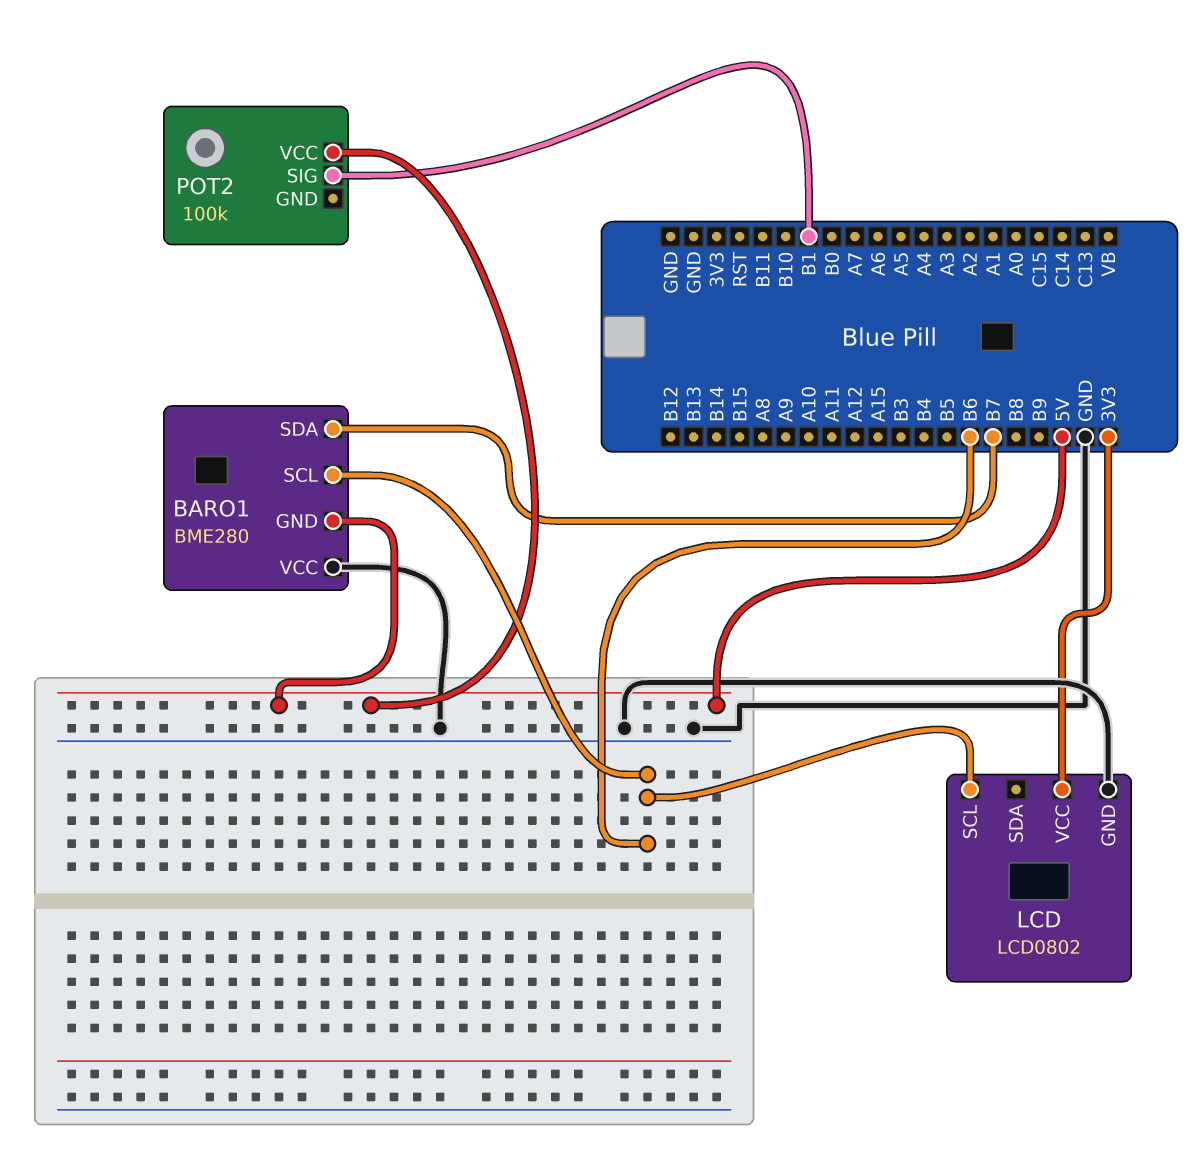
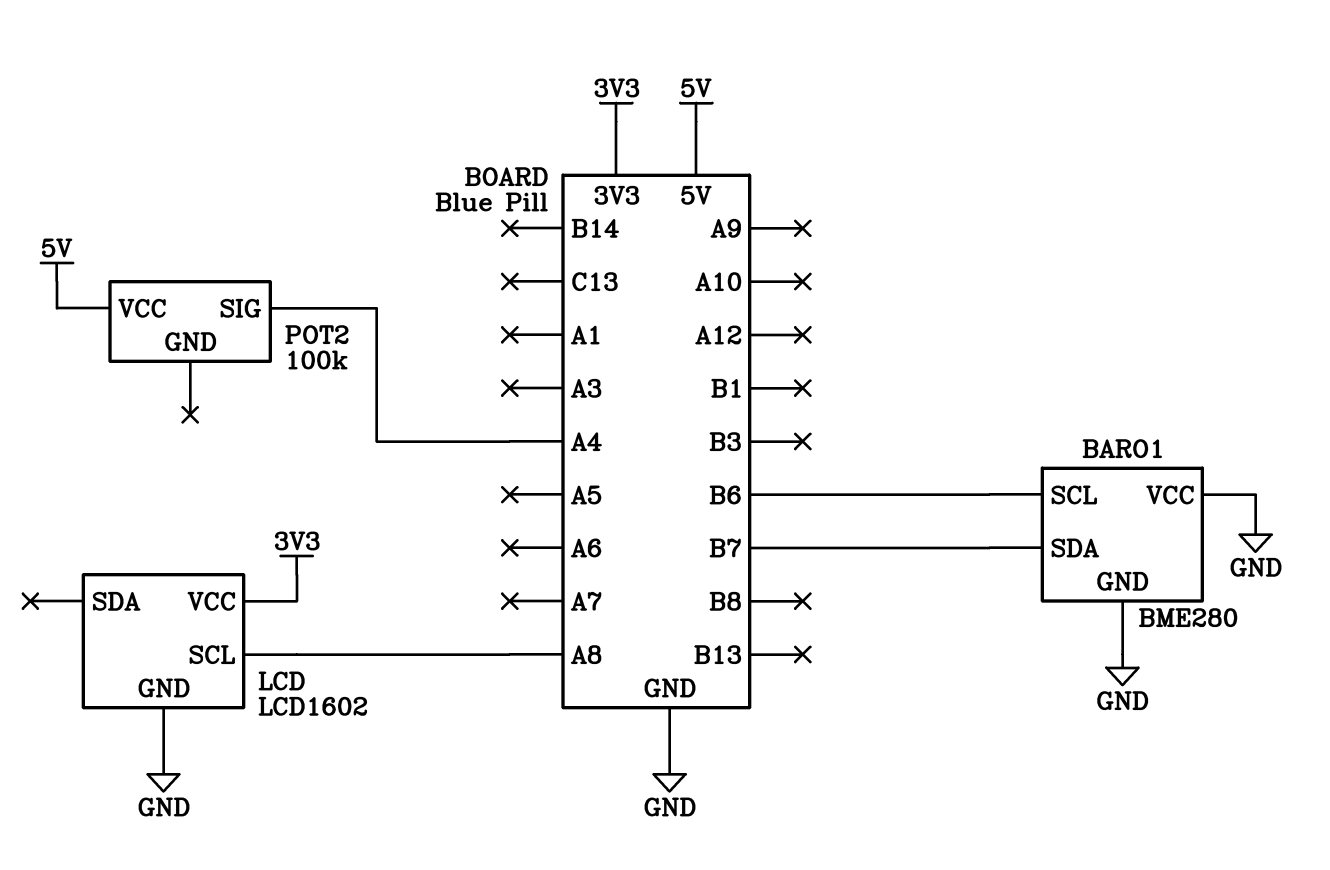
BARO1 pin GND: 5V -> GND
LCD: LCD0802 -> LCD1602
LCD pin SCL: B6 -> A8
POT2 pin SIG: B1 -> A4

